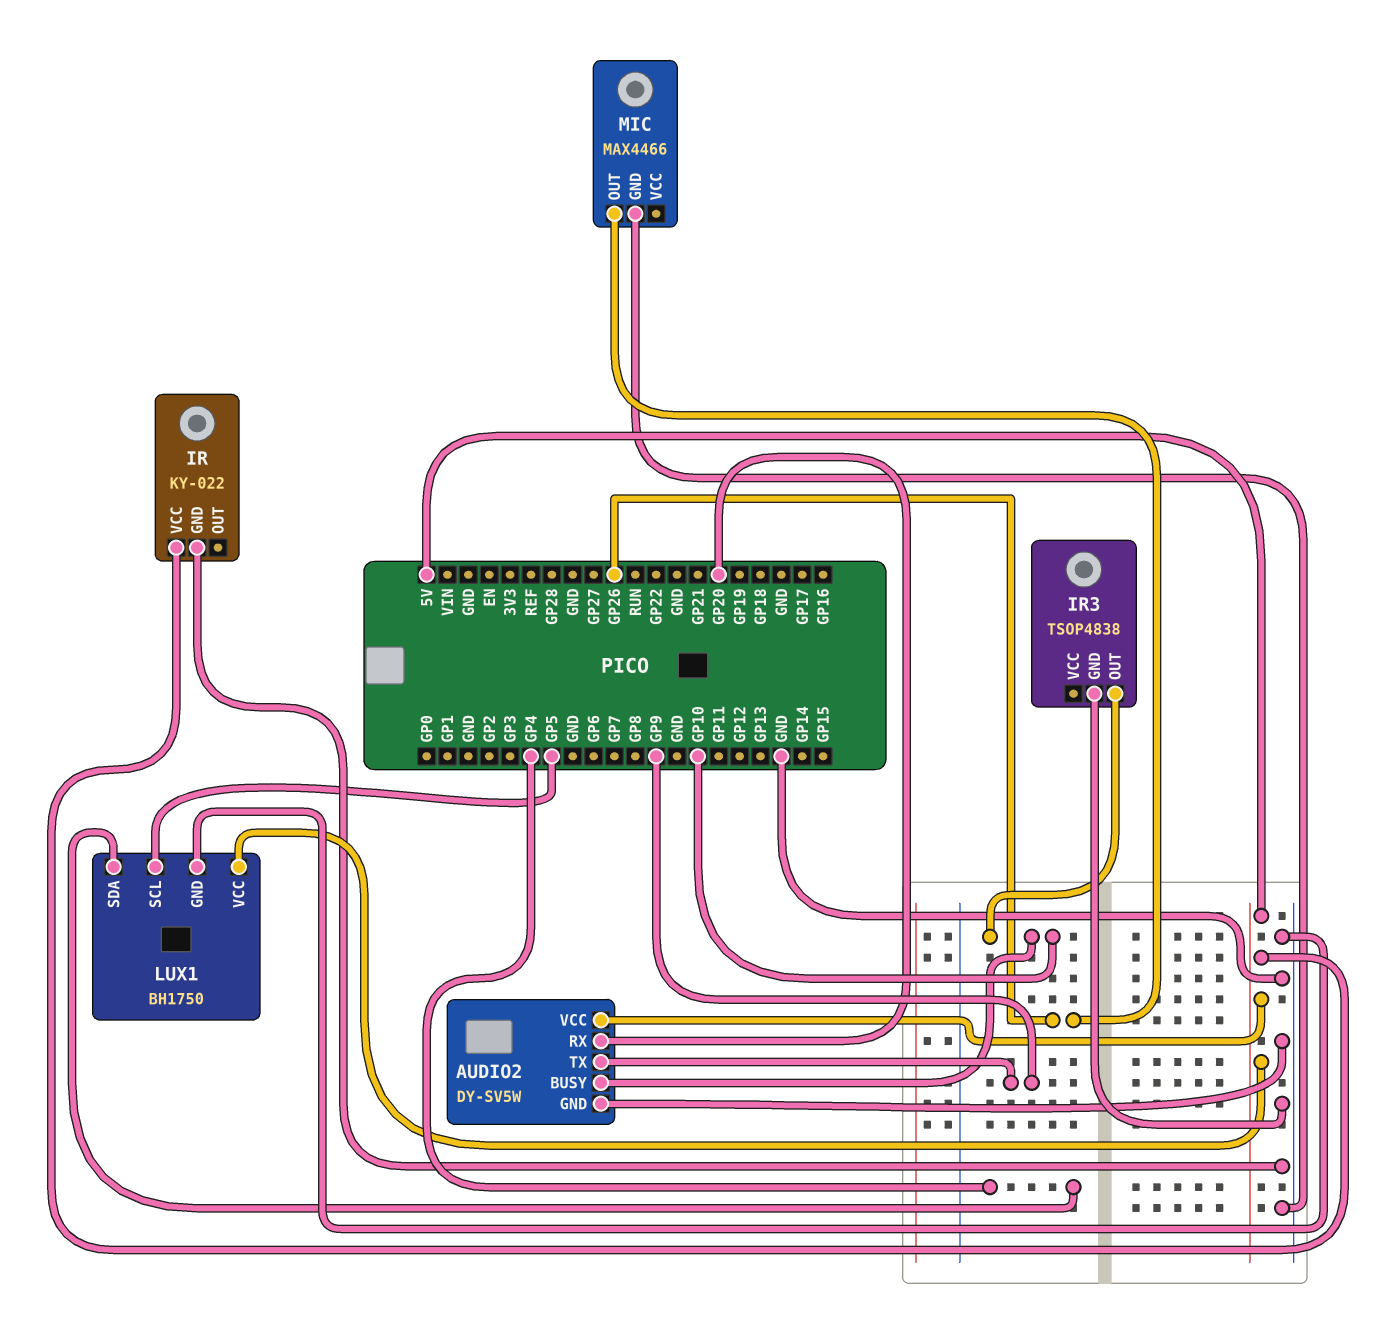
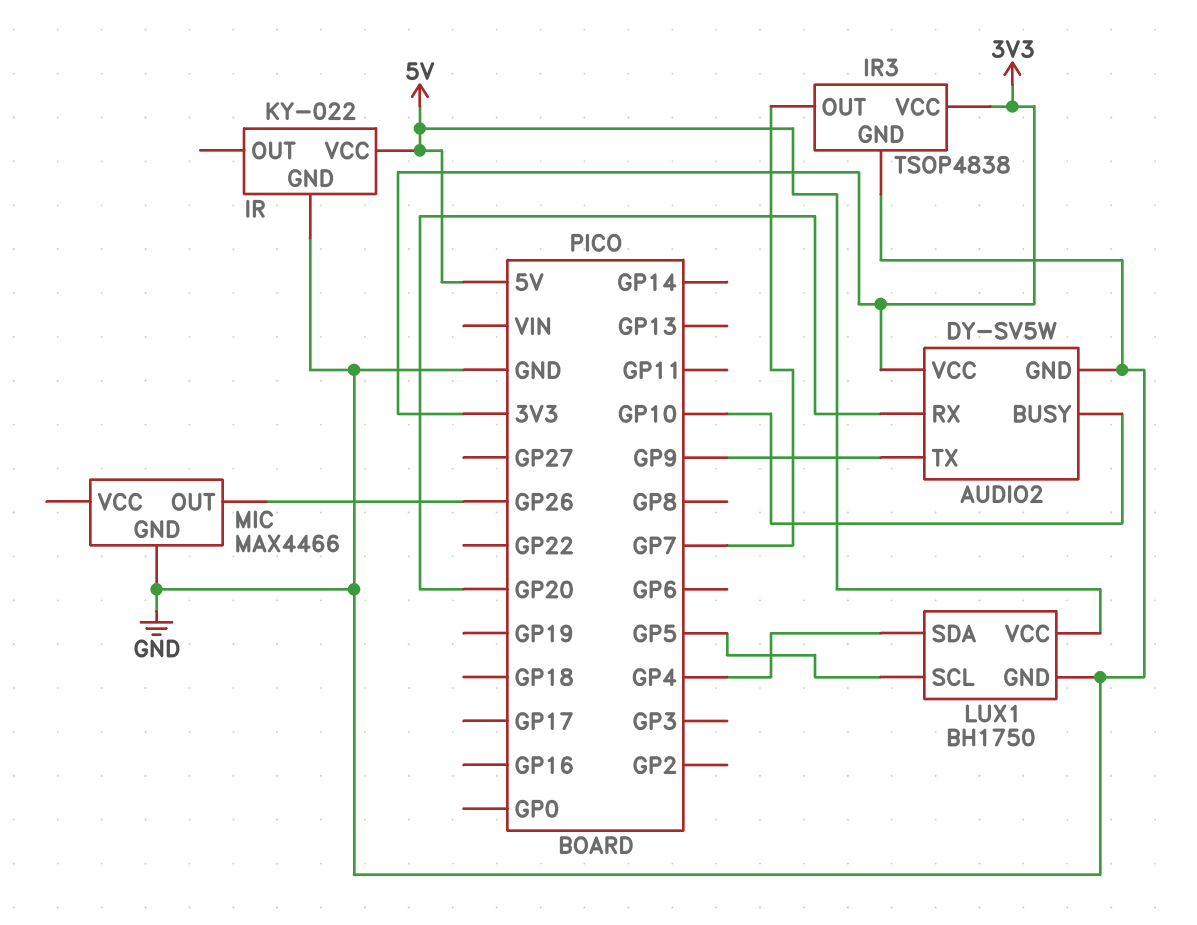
AUDIO2 pin VCC: 5V -> 3V3
IR3 pin OUT: GP10 -> GP7
IR3 pin VCC: none -> 3V3

